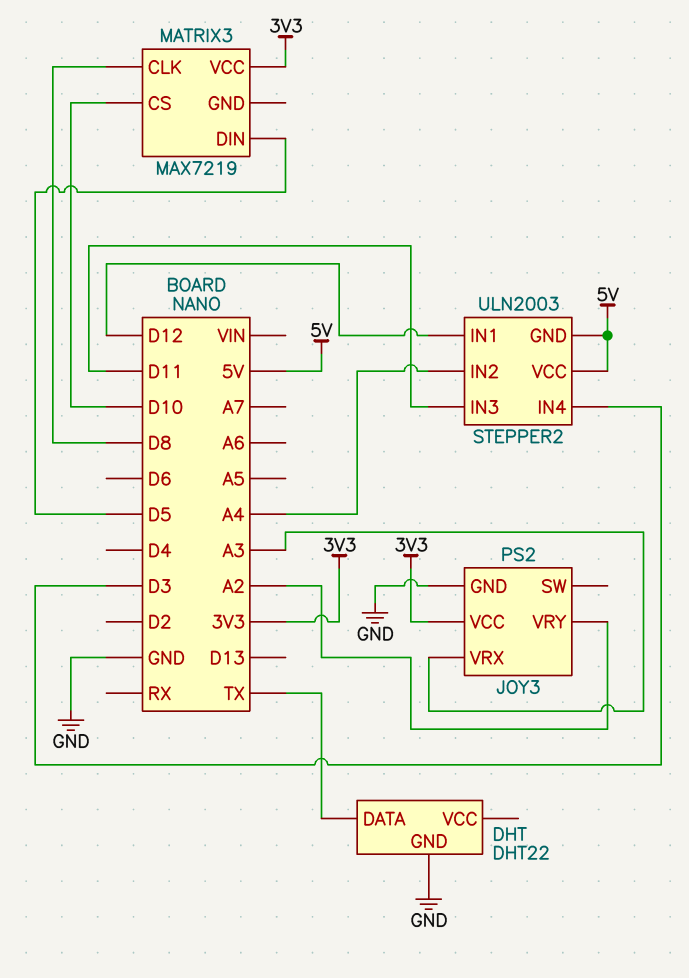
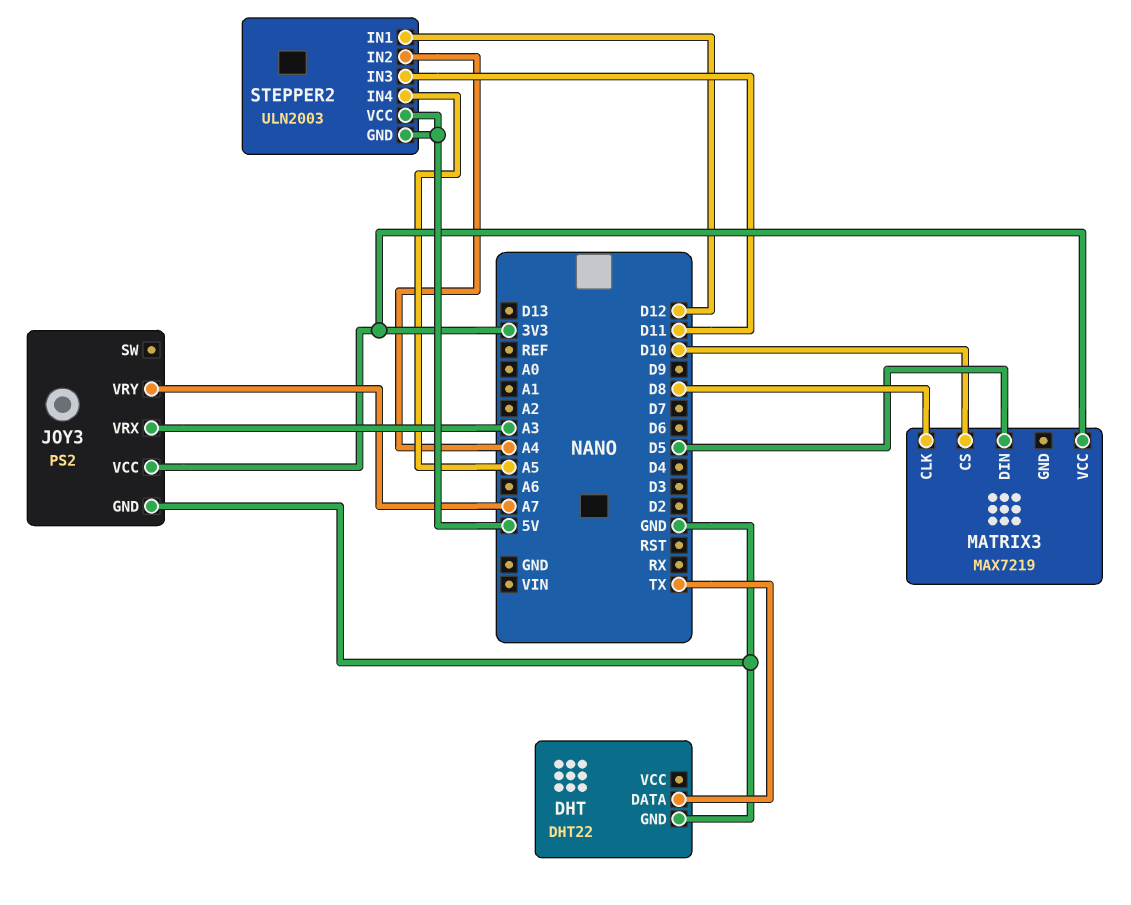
JOY3 pin VRY: A2 -> A7
STEPPER2 pin IN4: D3 -> A5

